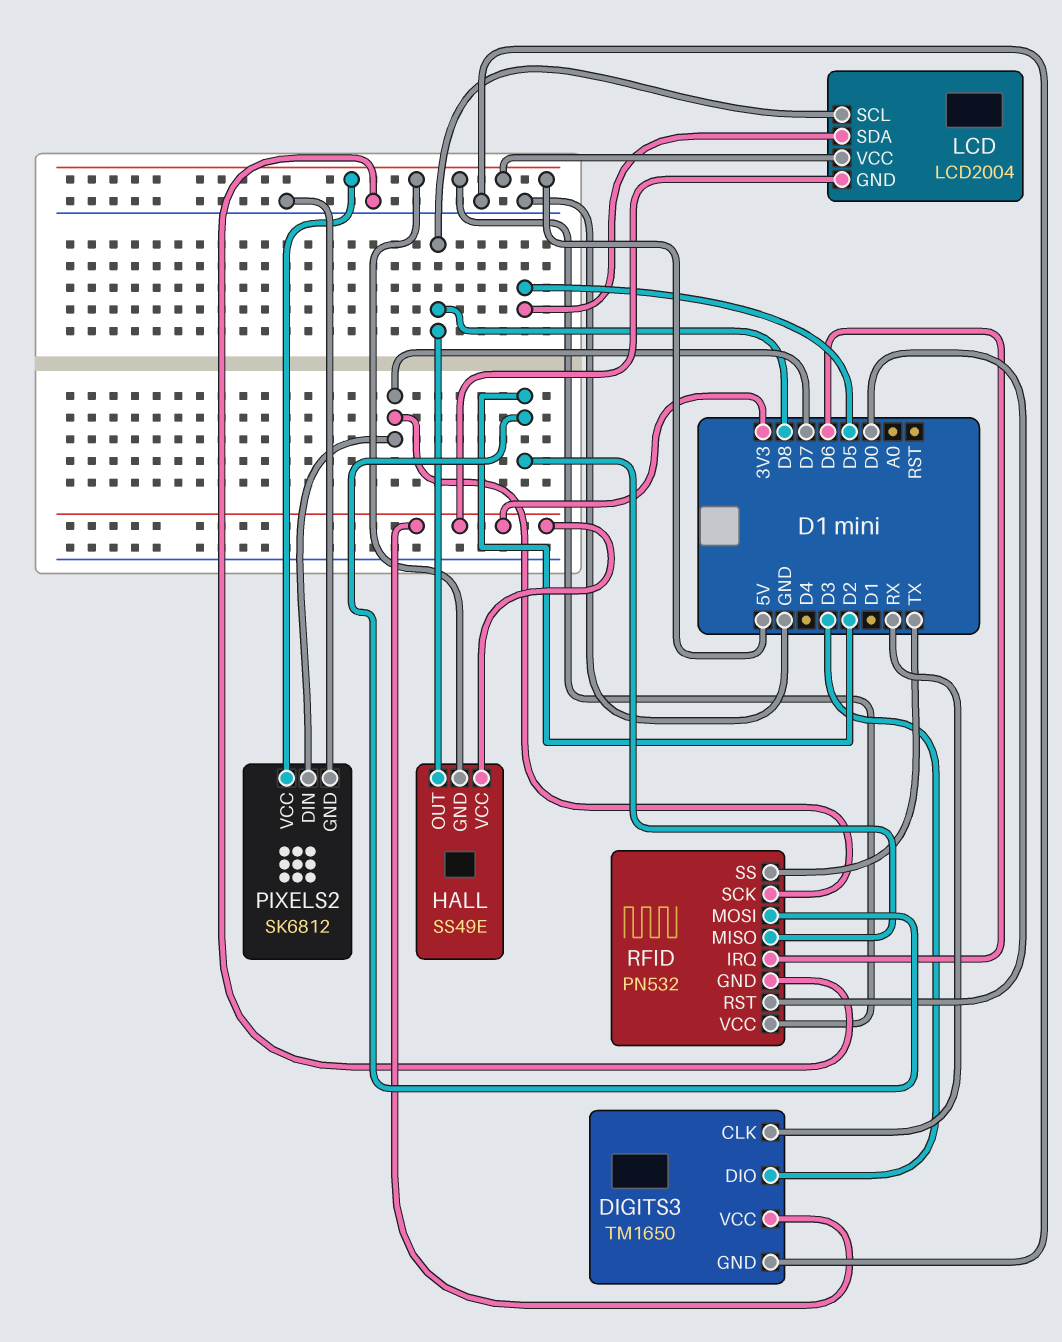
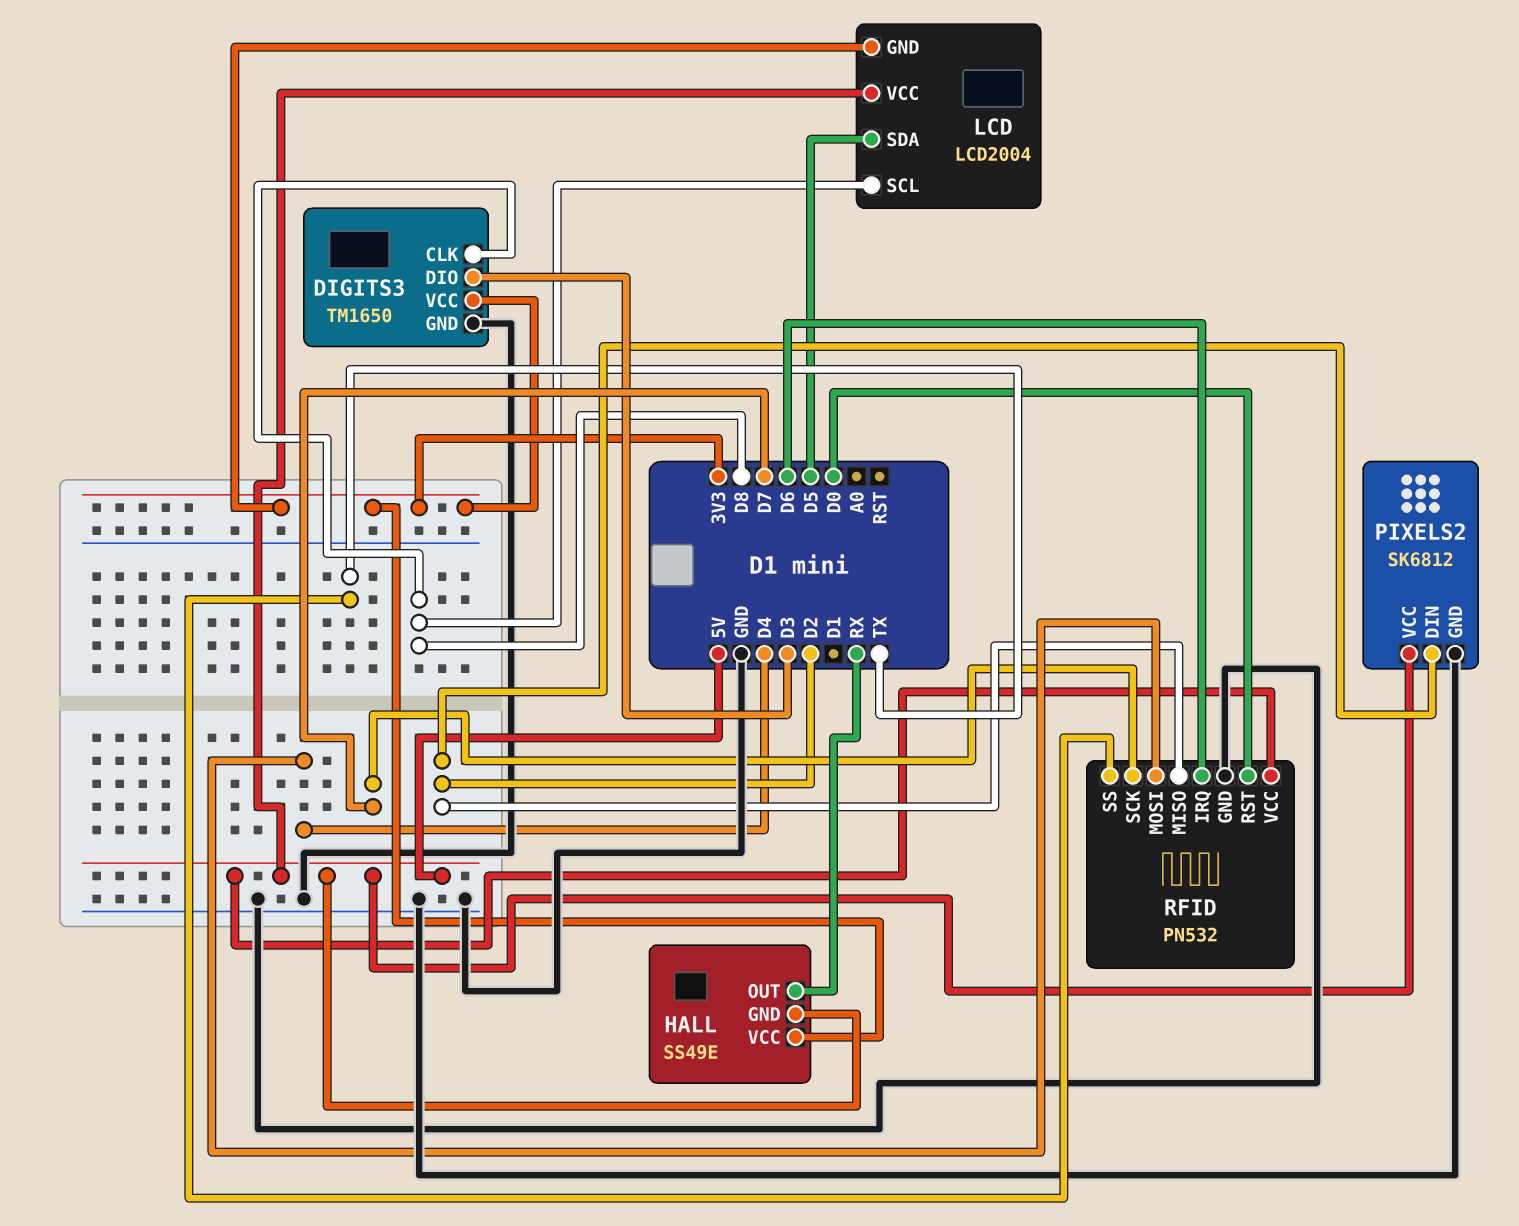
DIGITS3 pin CLK: RX -> D8
HALL pin OUT: D8 -> RX
PIXELS2 pin DIN: D7 -> D2
RFID pin MOSI: D2 -> D4

